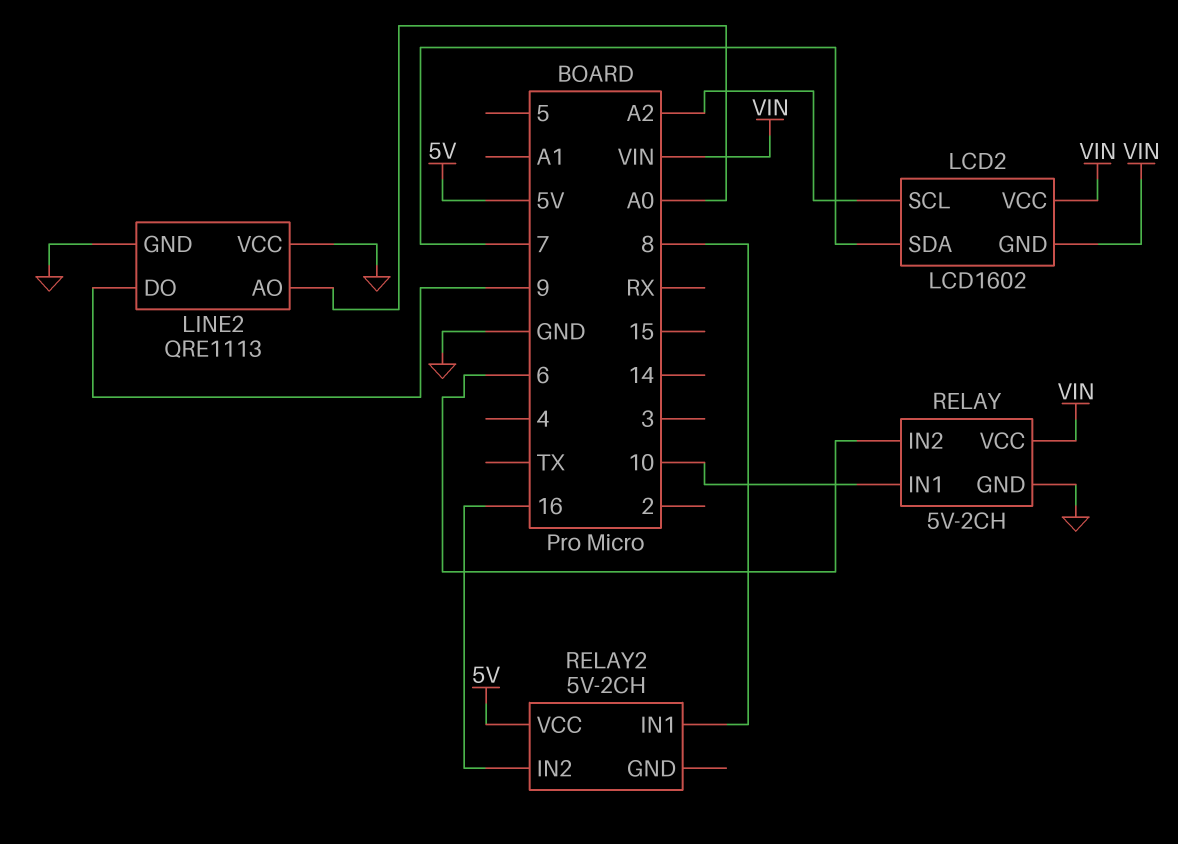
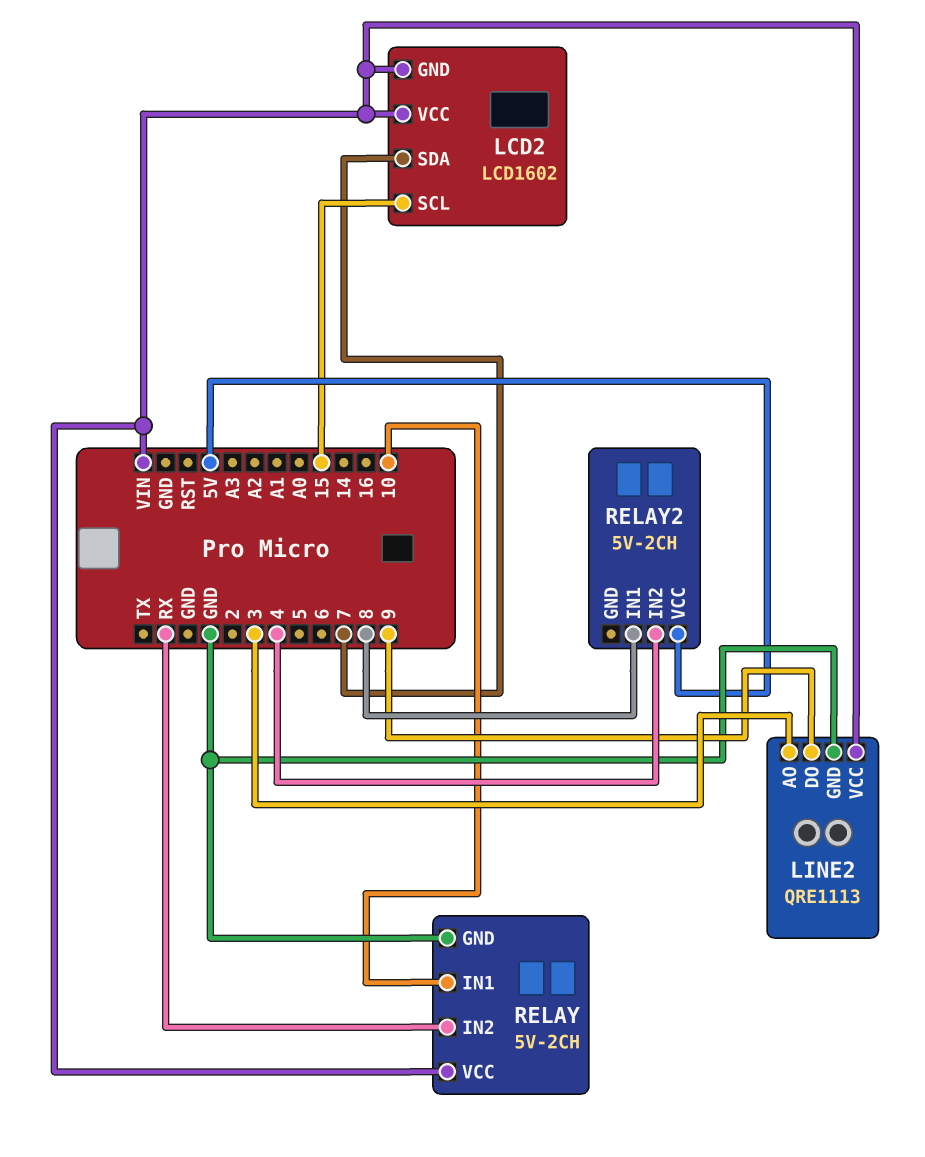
LCD2 pin SCL: A2 -> 15
LINE2 pin AO: A0 -> 3
LINE2 pin VCC: GND -> VIN
RELAY pin IN2: 6 -> RX
RELAY2 pin IN2: 16 -> 4

